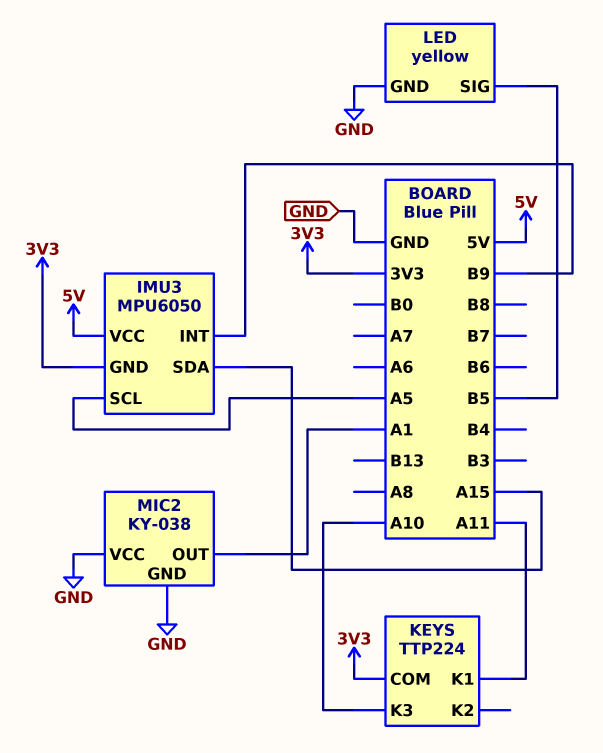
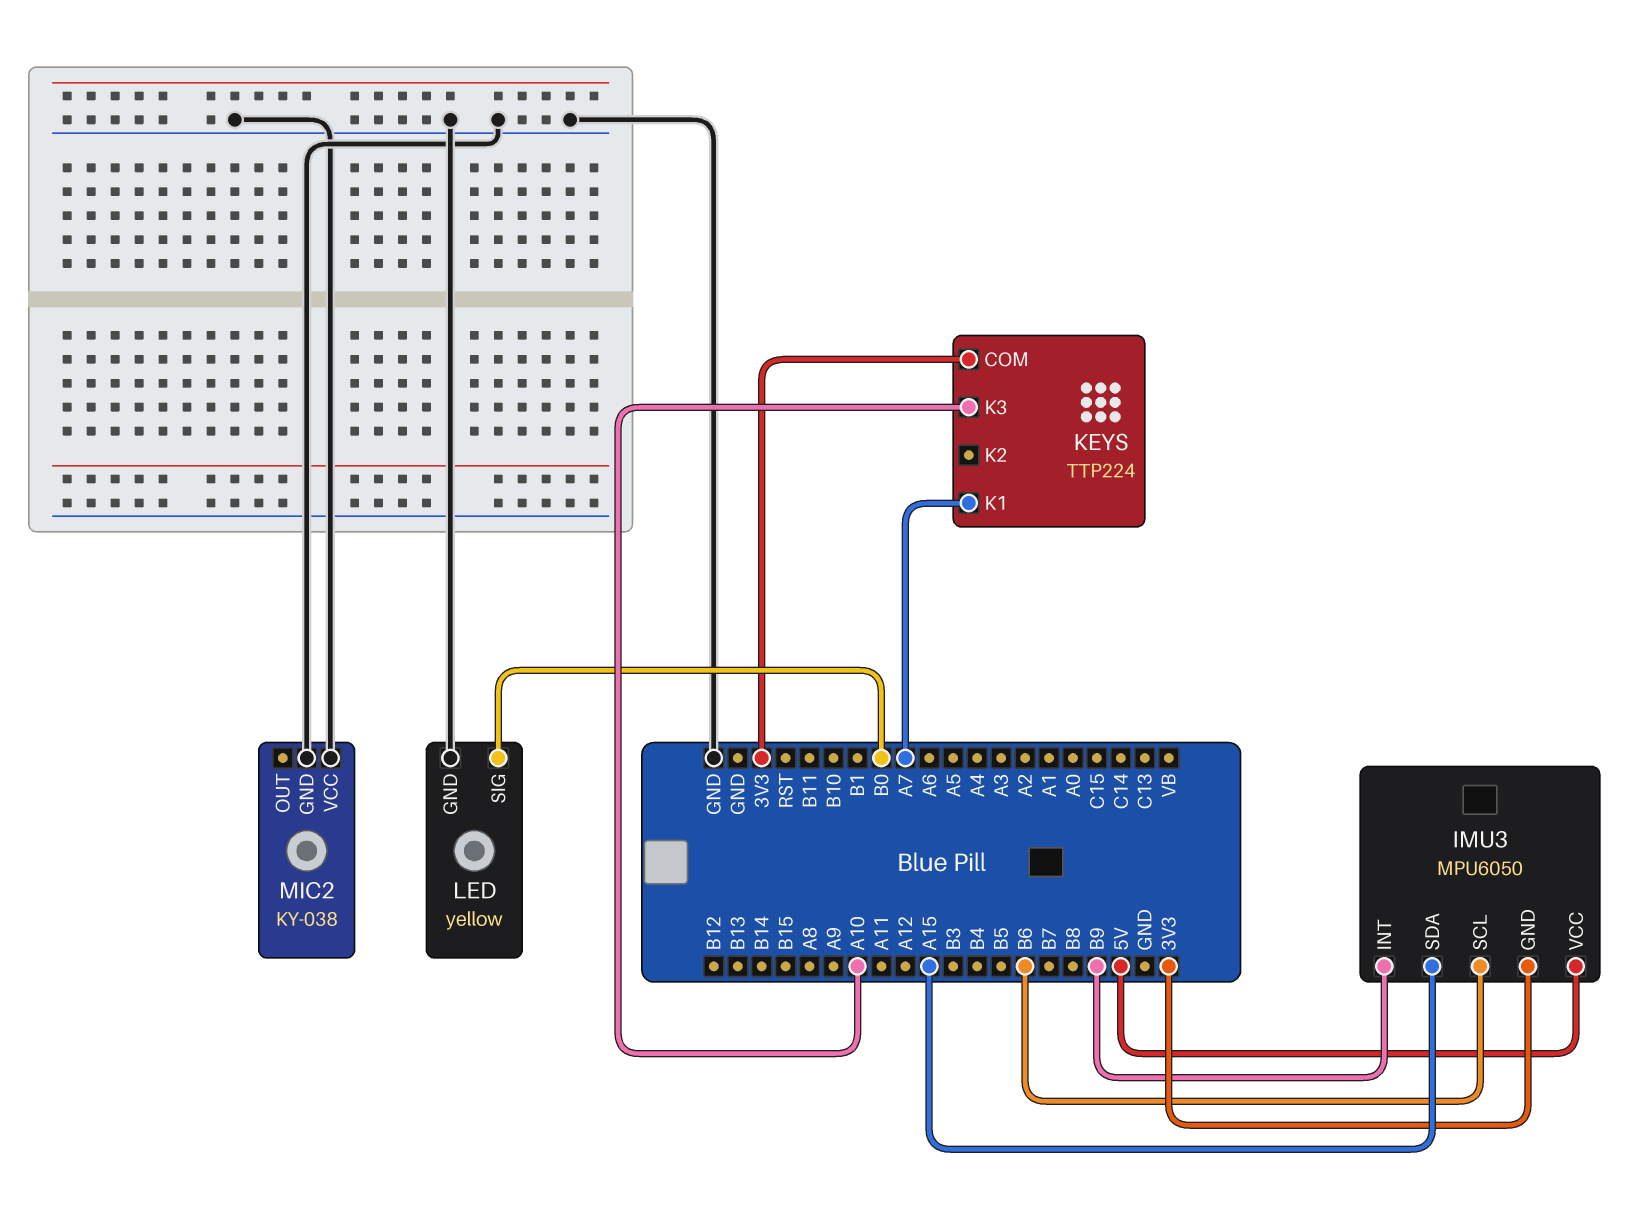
IMU3 pin SCL: A5 -> B6
KEYS pin K1: A11 -> A7
LED pin SIG: B5 -> B0
MIC2 pin OUT: A1 -> none

